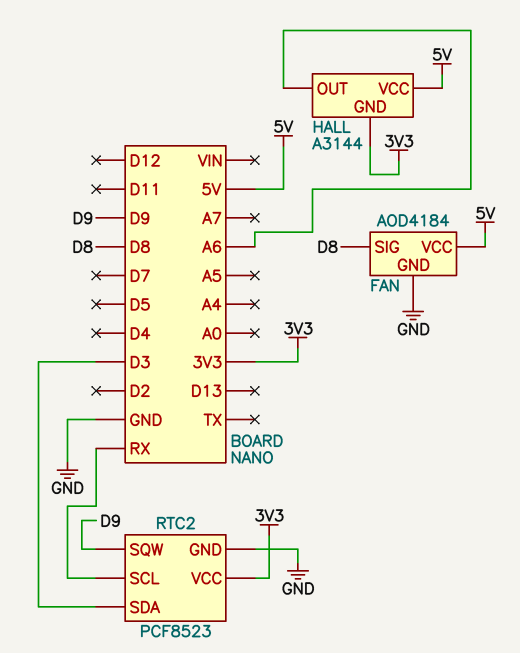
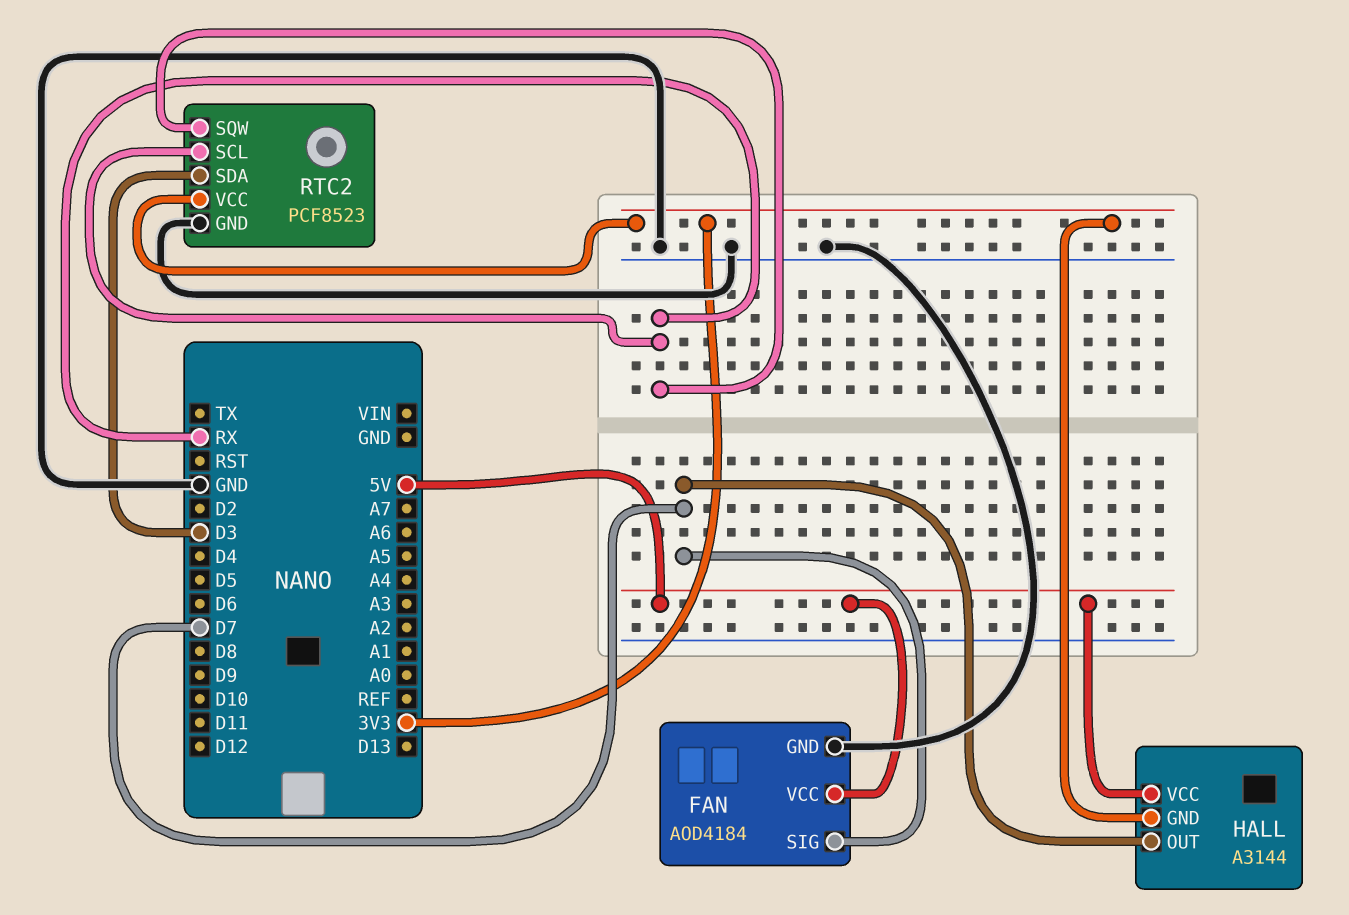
FAN pin SIG: D8 -> D7
HALL pin OUT: A6 -> D7
RTC2 pin SQW: D9 -> RX

